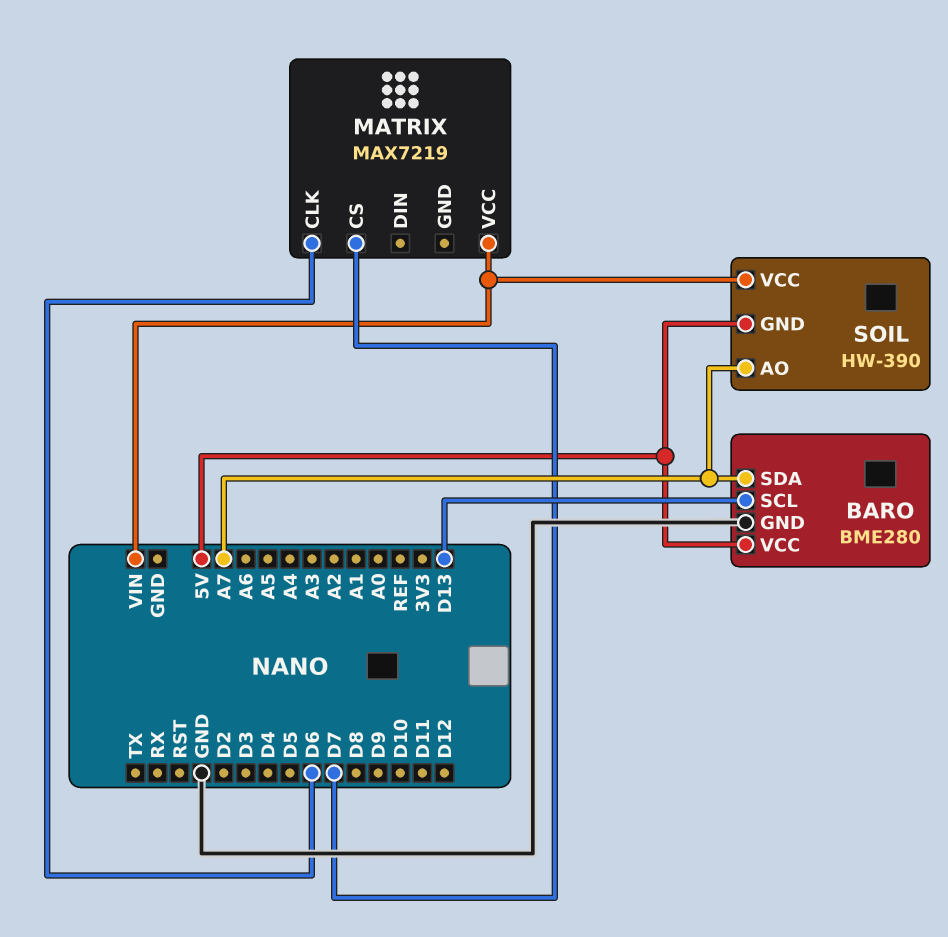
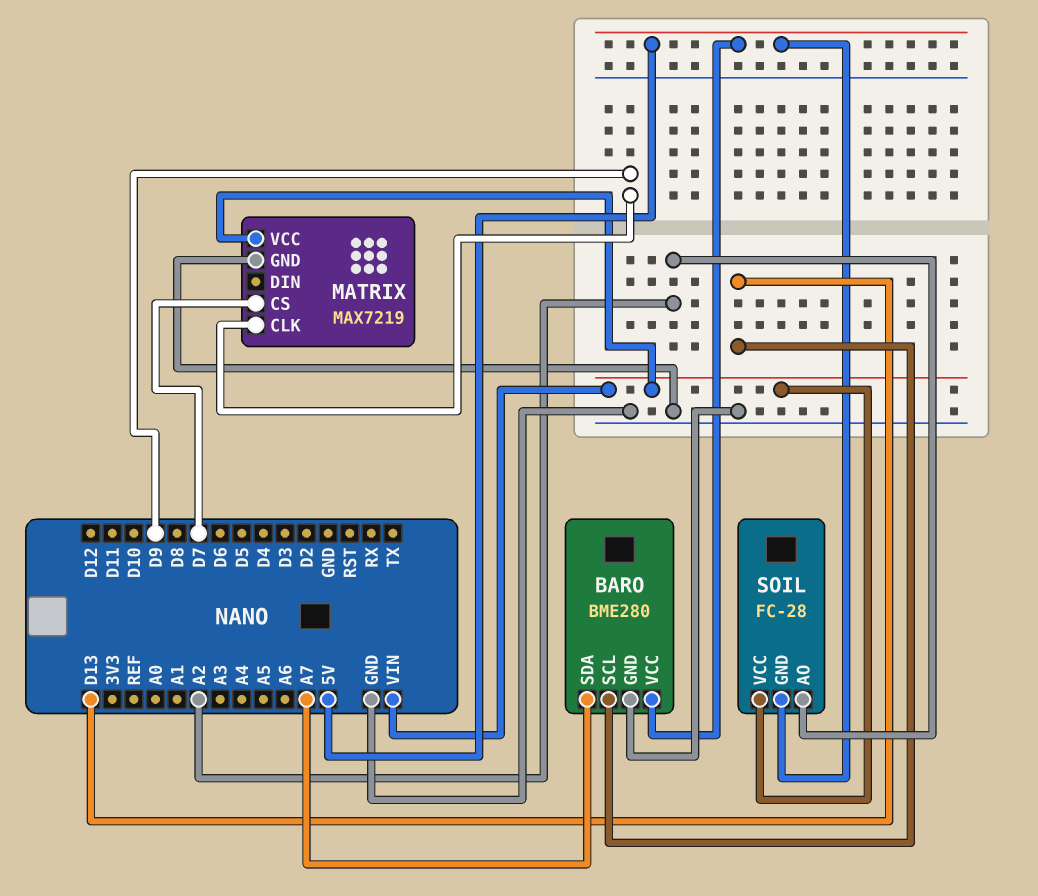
MATRIX pin CLK: D6 -> D9
MATRIX pin GND: none -> GND
SOIL: HW-390 -> FC-28
SOIL pin AO: A7 -> A2

